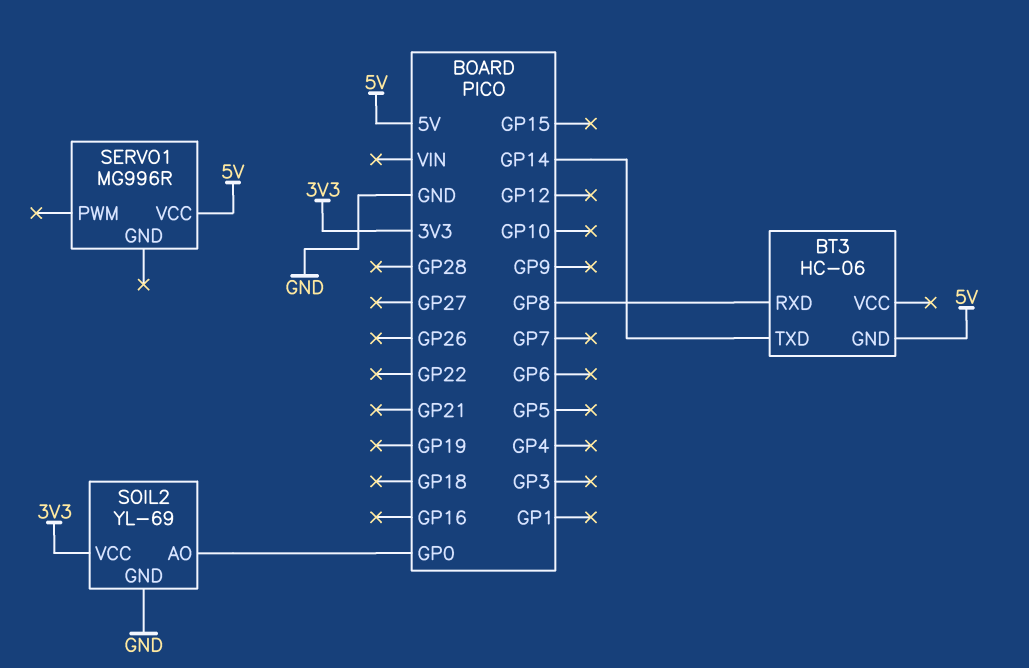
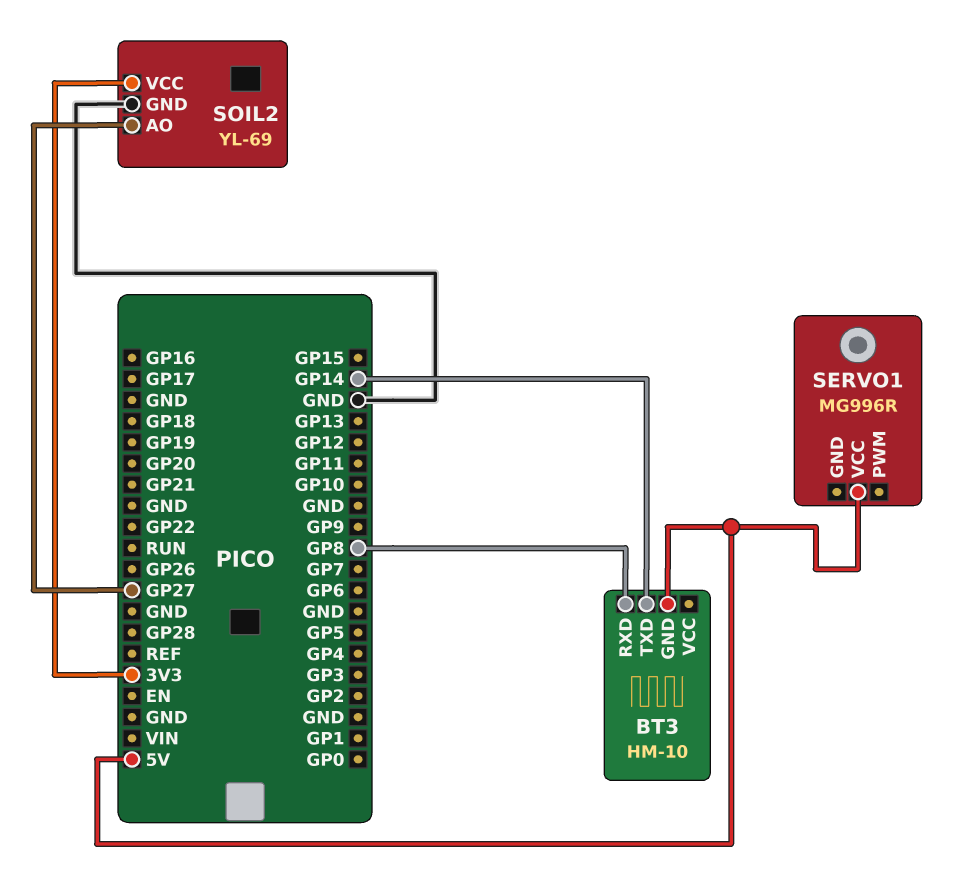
BT3: HC-06 -> HM-10
SOIL2 pin AO: GP0 -> GP27

